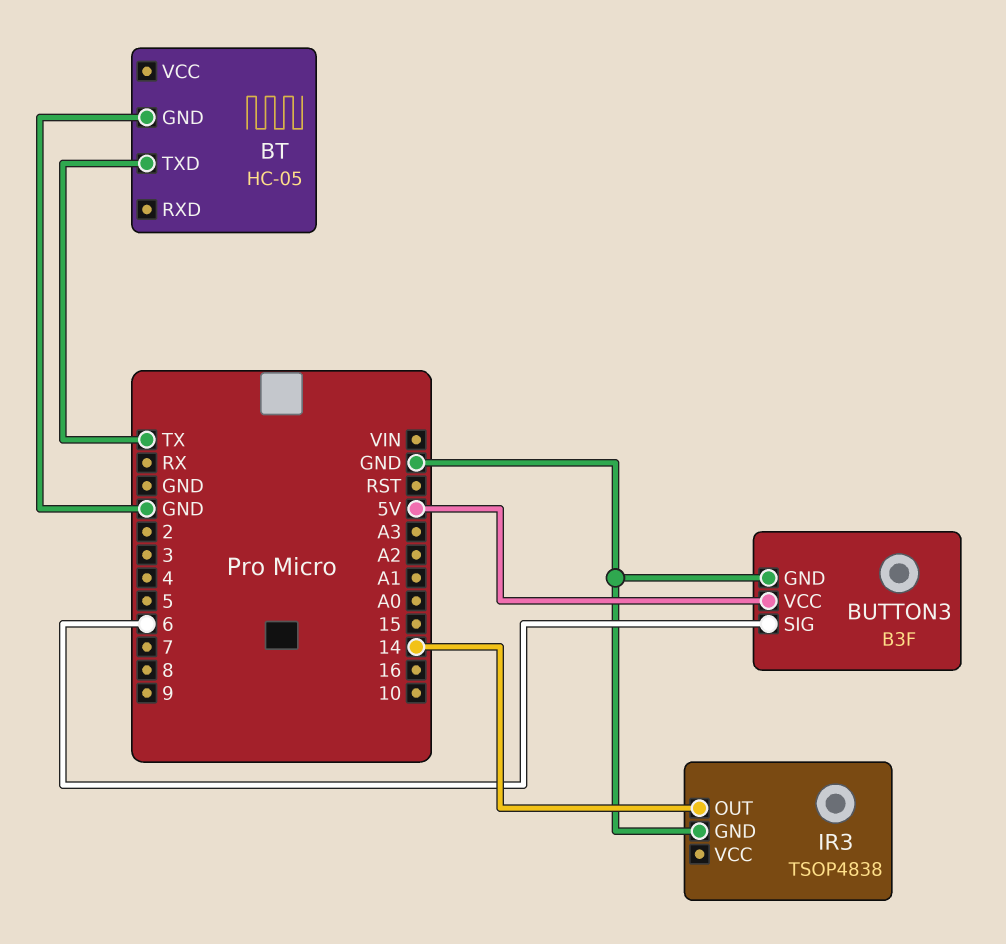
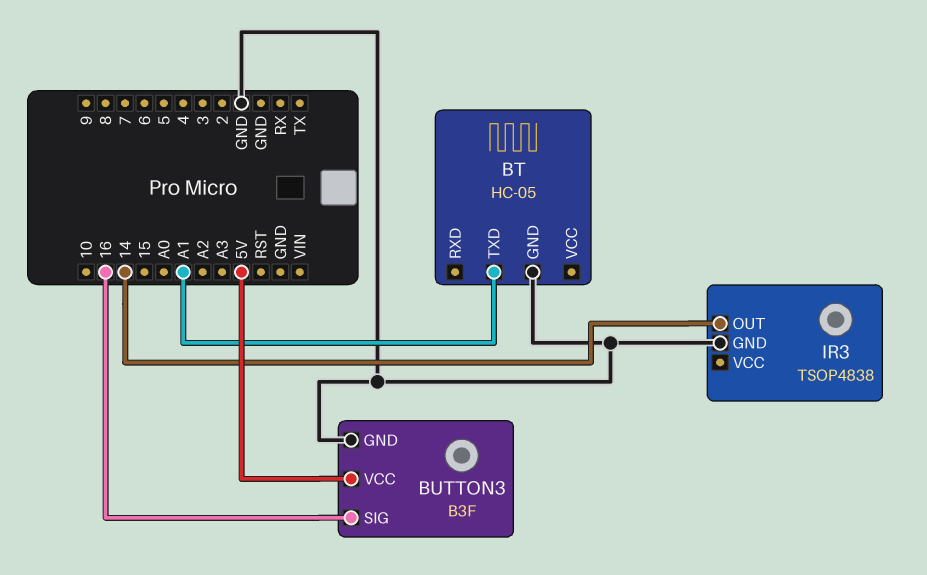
BT pin TXD: TX -> A1
BUTTON3 pin SIG: 6 -> 16

